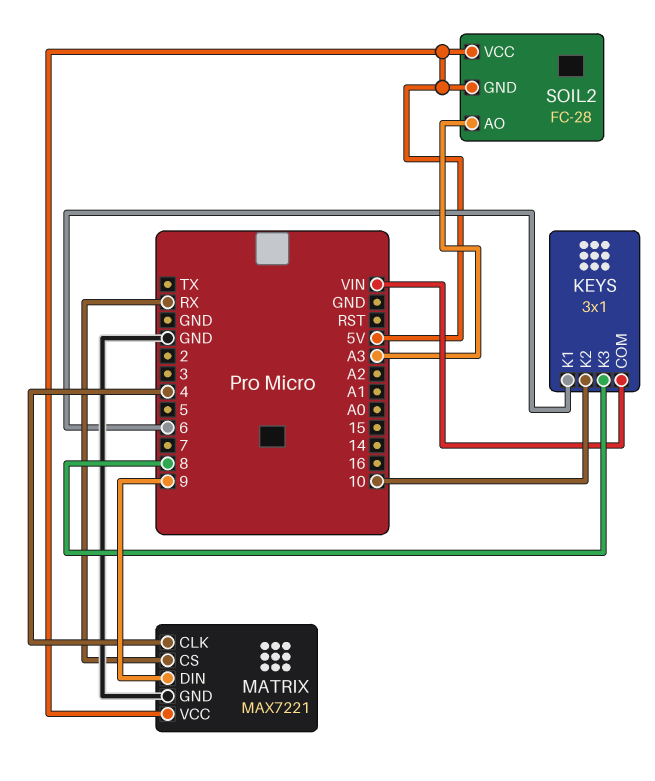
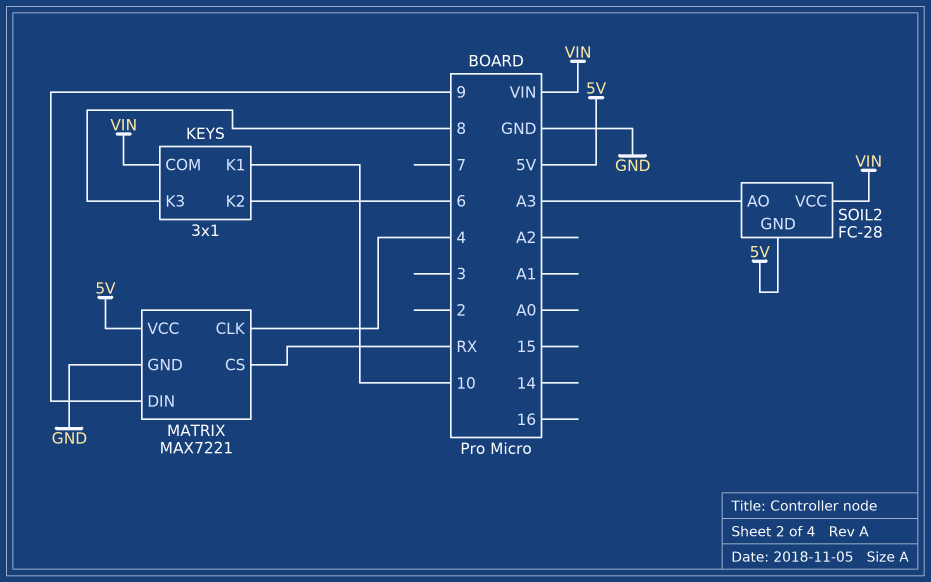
KEYS pin K1: 6 -> 10
KEYS pin K2: 10 -> 6
SOIL2 pin VCC: 5V -> VIN

